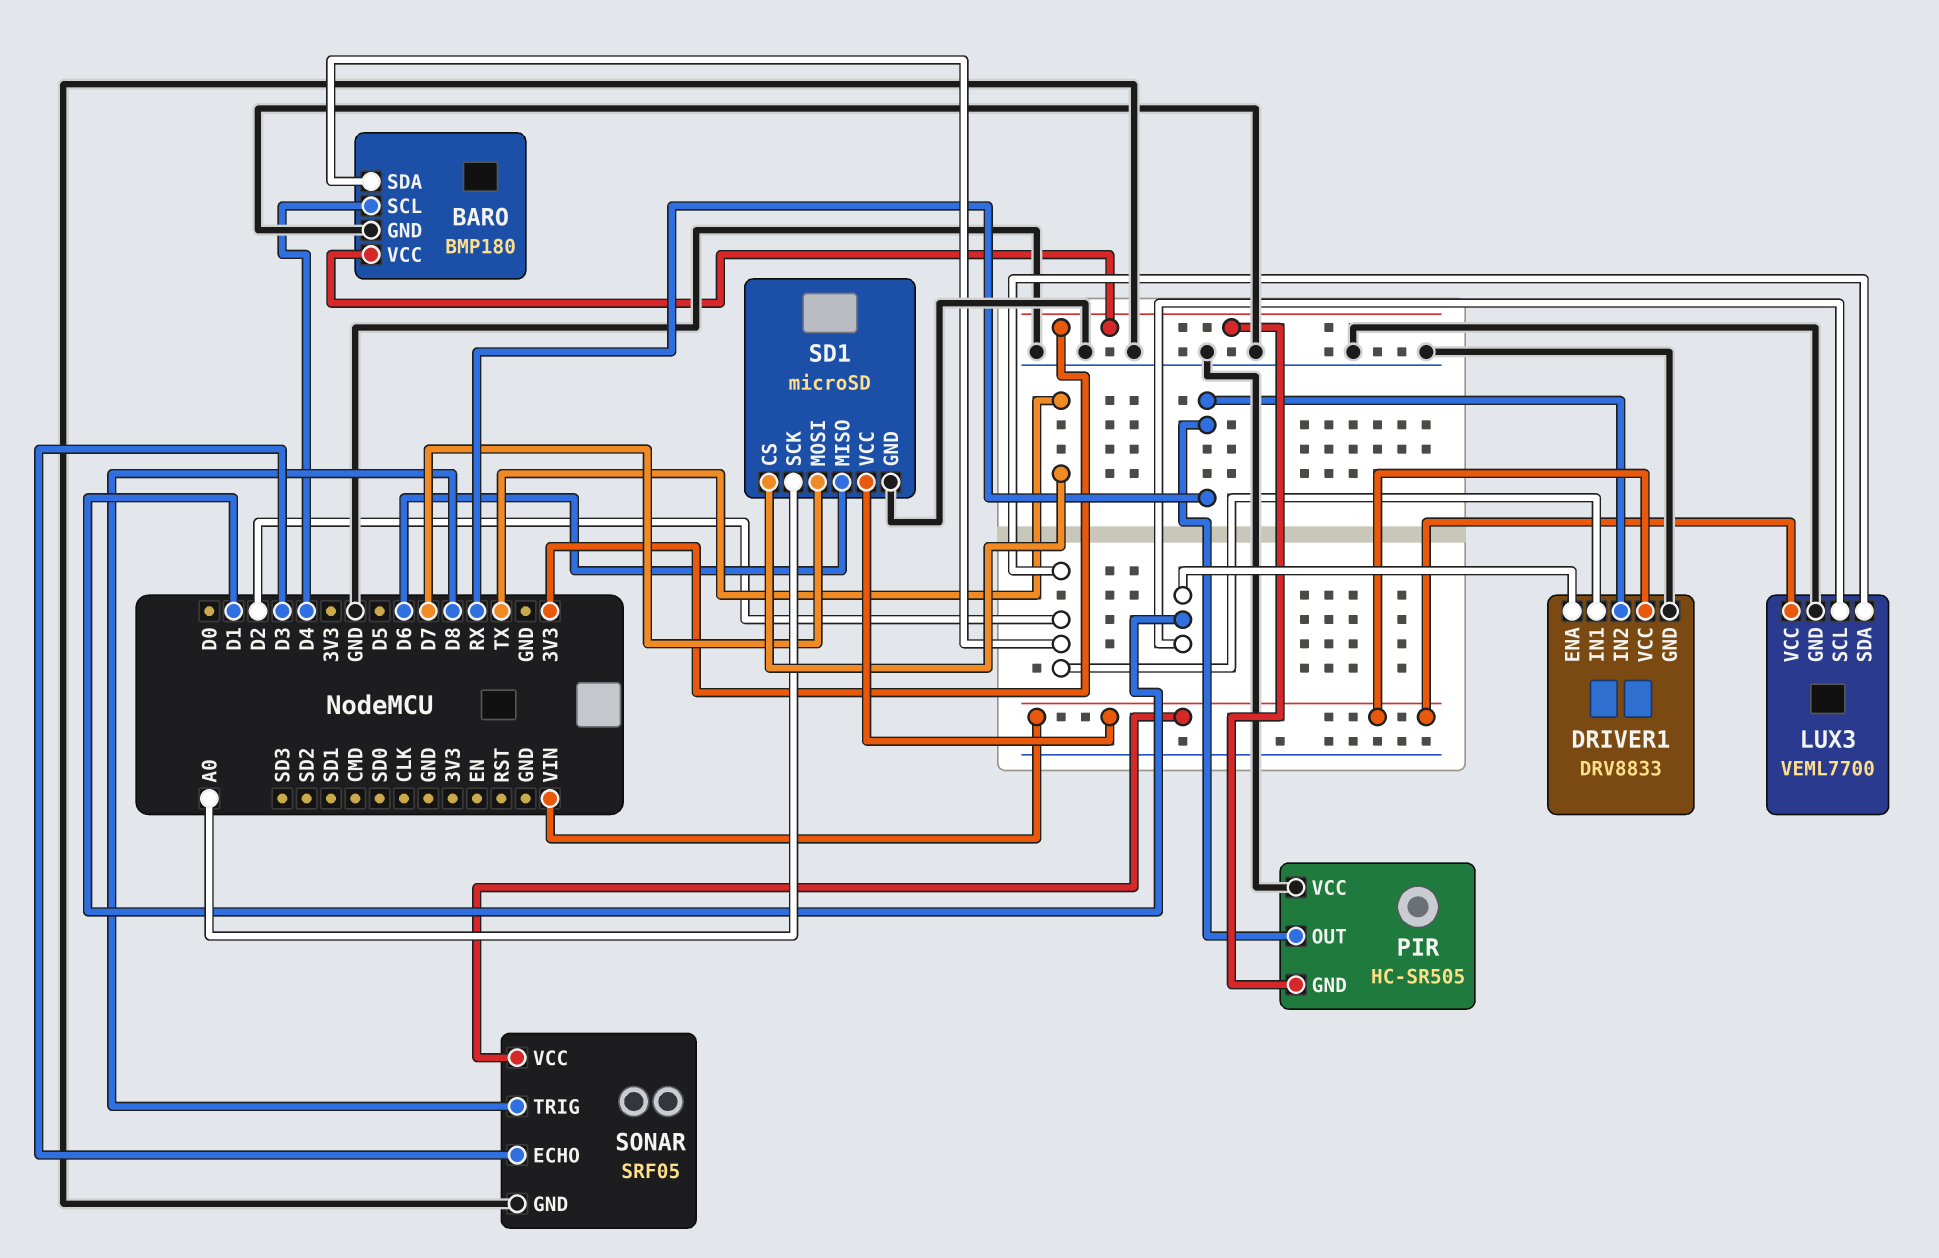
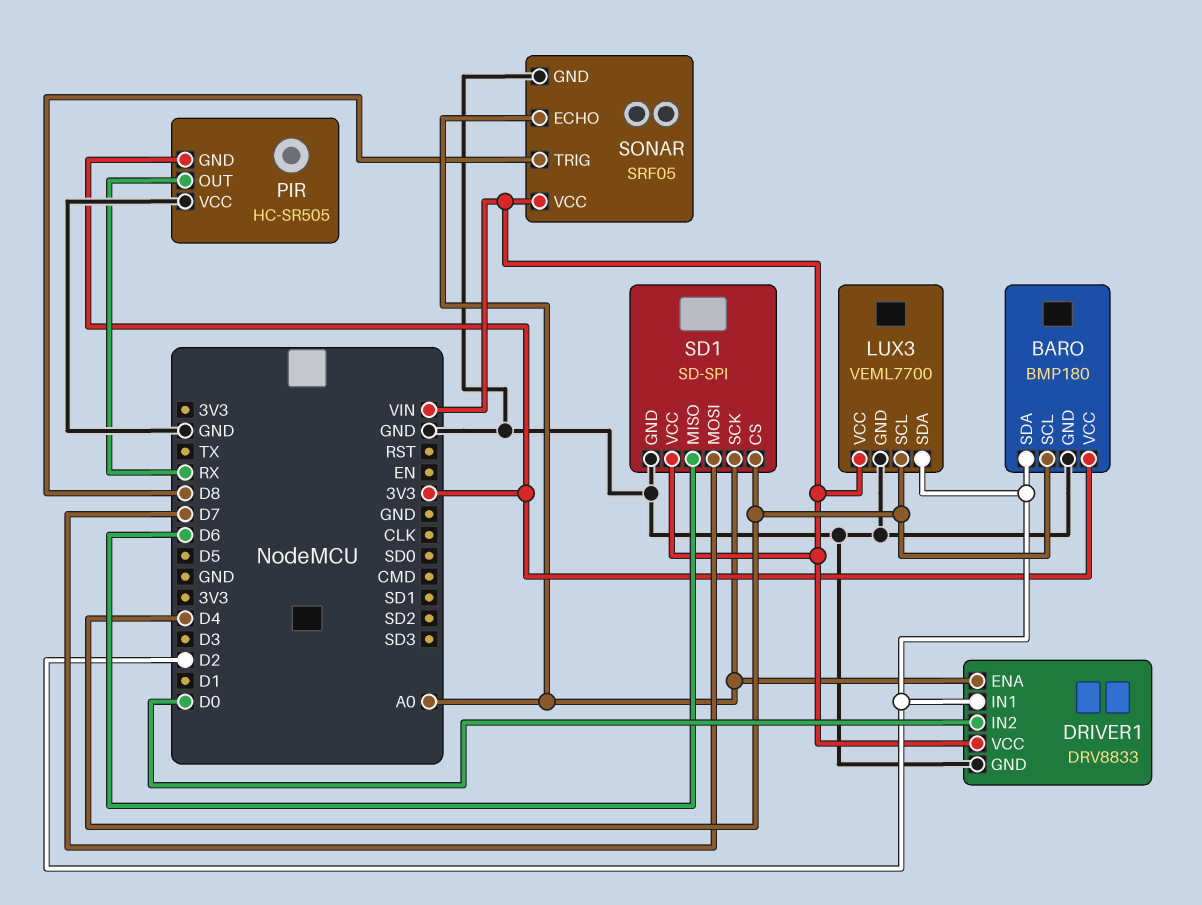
DRIVER1 pin ENA: D1 -> A0
DRIVER1 pin IN2: RX -> D0
LUX3 pin SCL: D1 -> D4
SD1: microSD -> SD-SPI
SD1 pin CS: TX -> D4
SONAR pin ECHO: D3 -> A0

